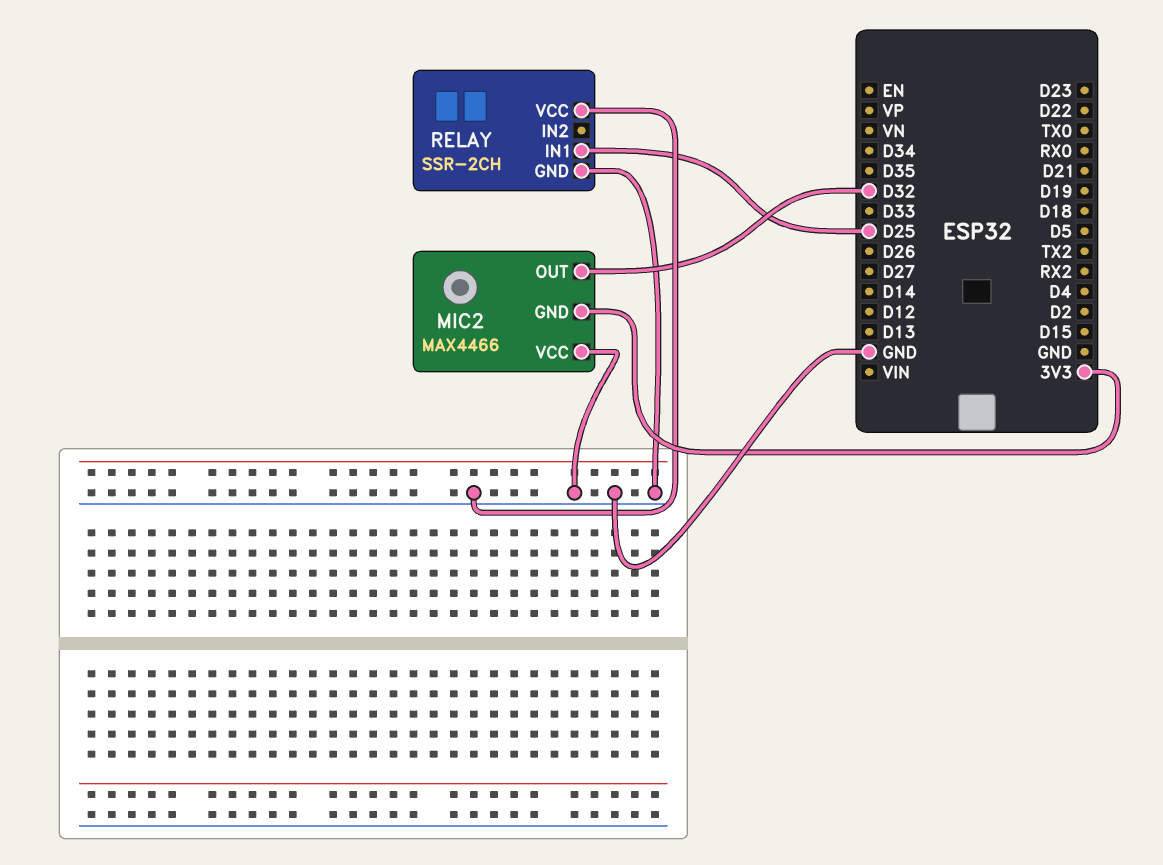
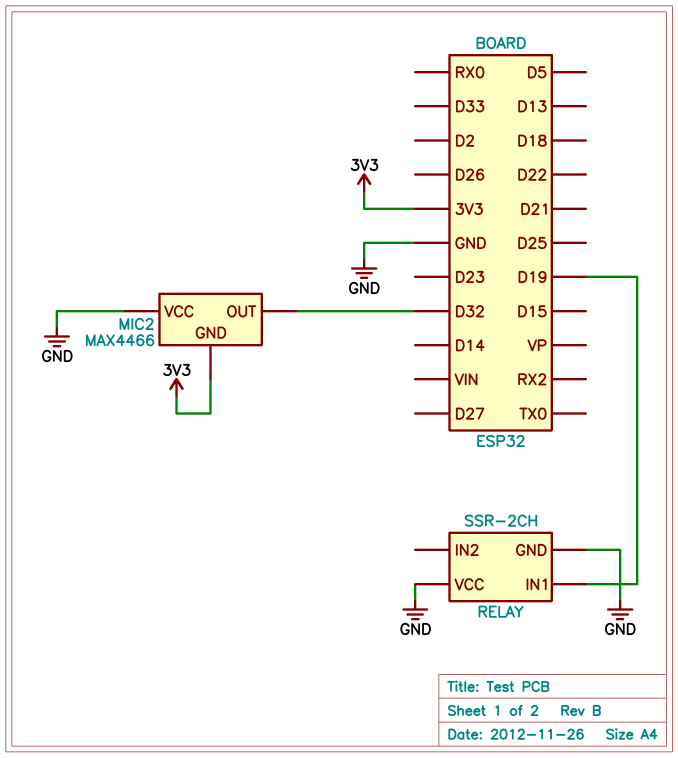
RELAY pin IN1: D25 -> D19

